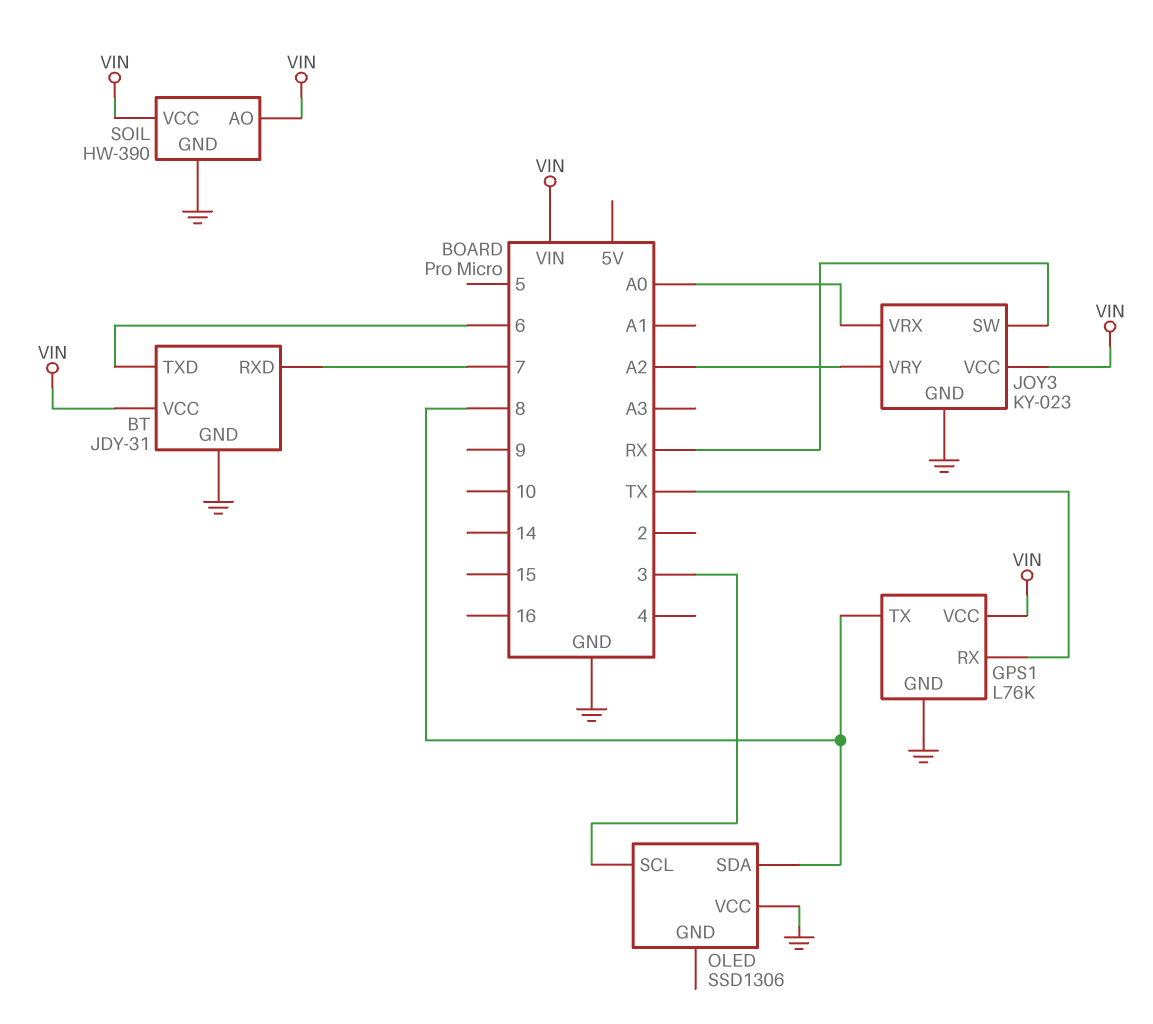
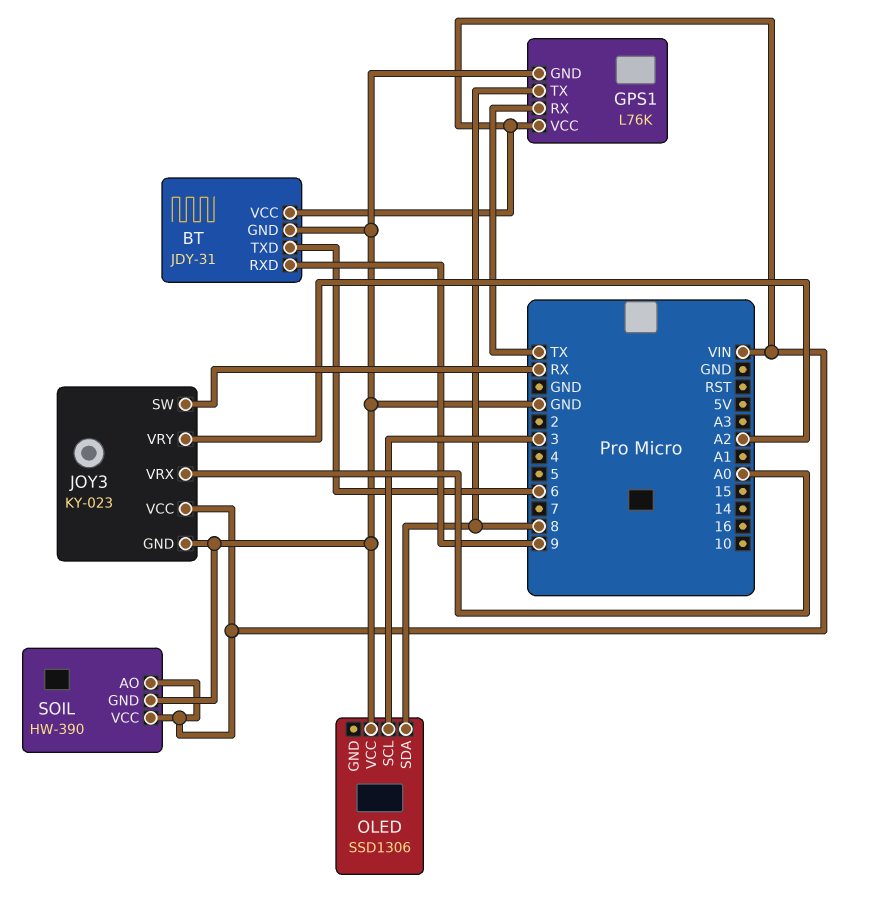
BT pin RXD: 7 -> 9

